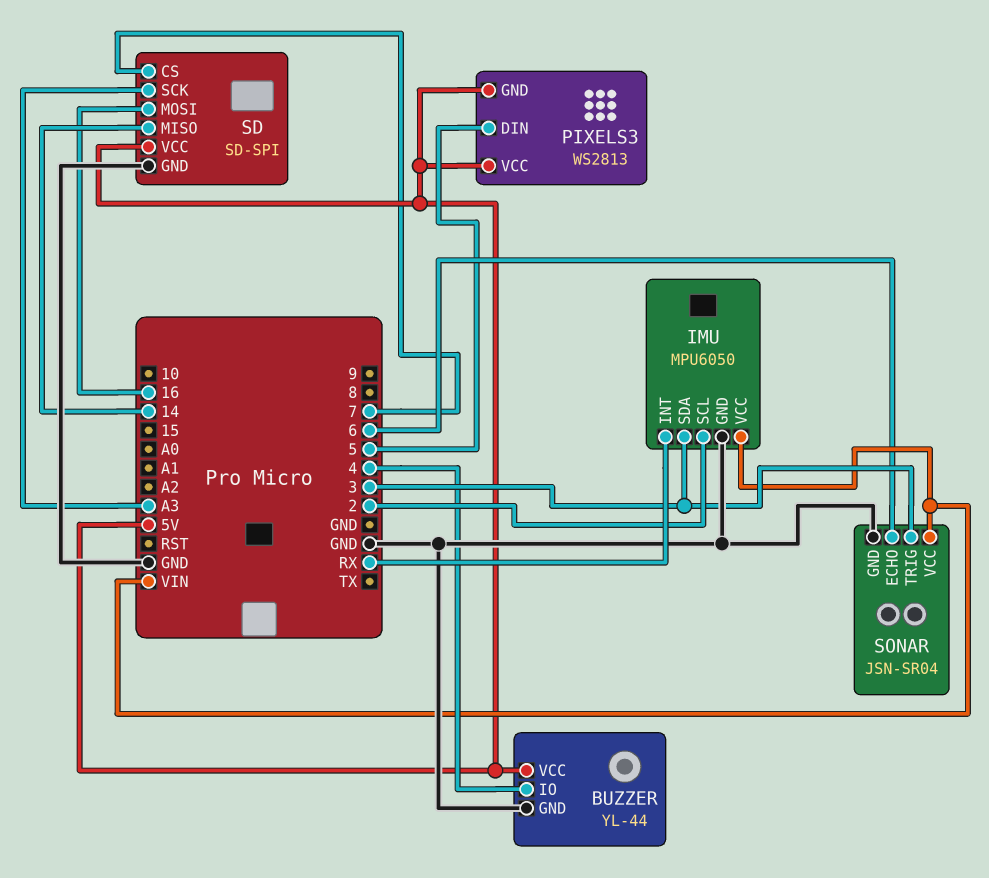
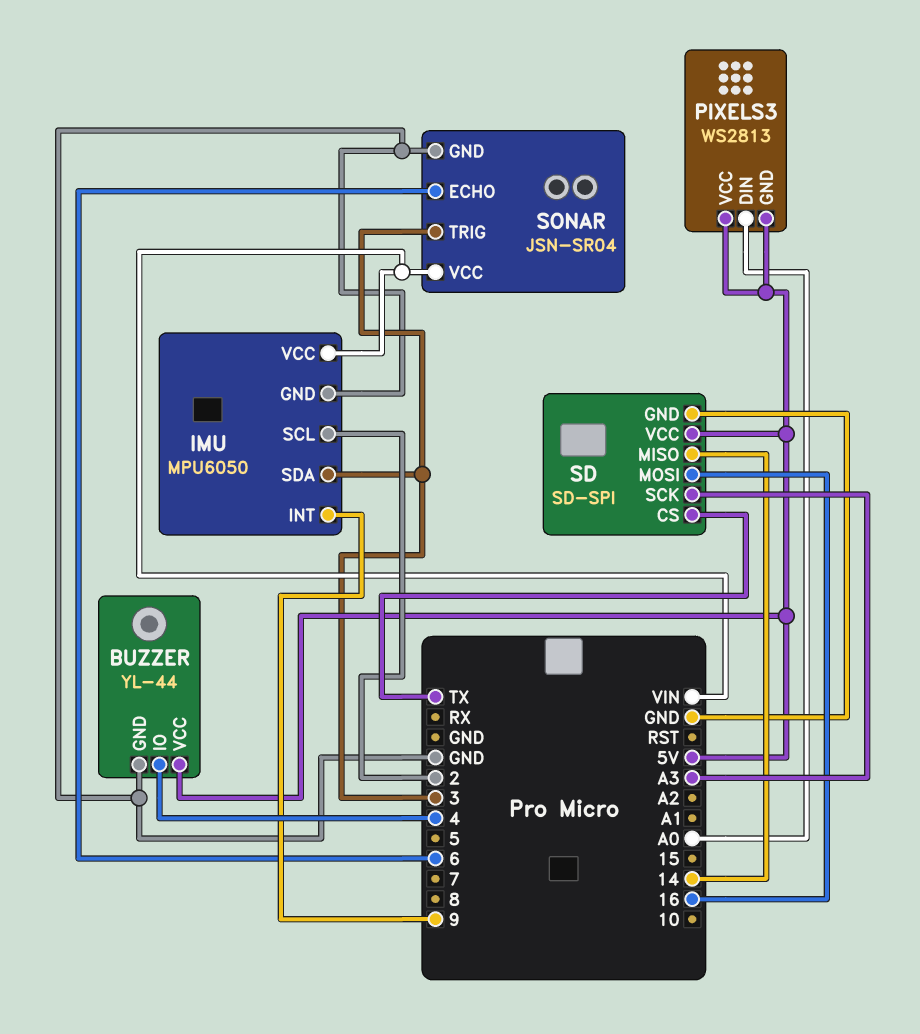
IMU pin INT: RX -> 9
PIXELS3 pin DIN: 5 -> A0
SD pin CS: 7 -> TX

